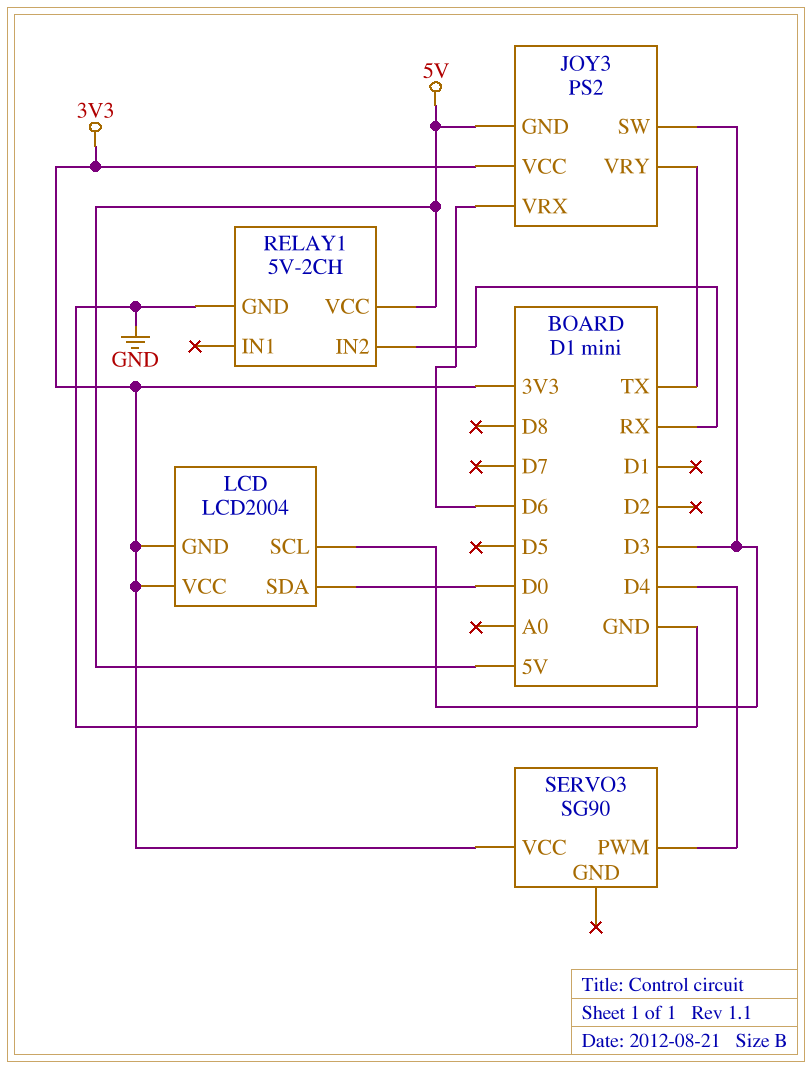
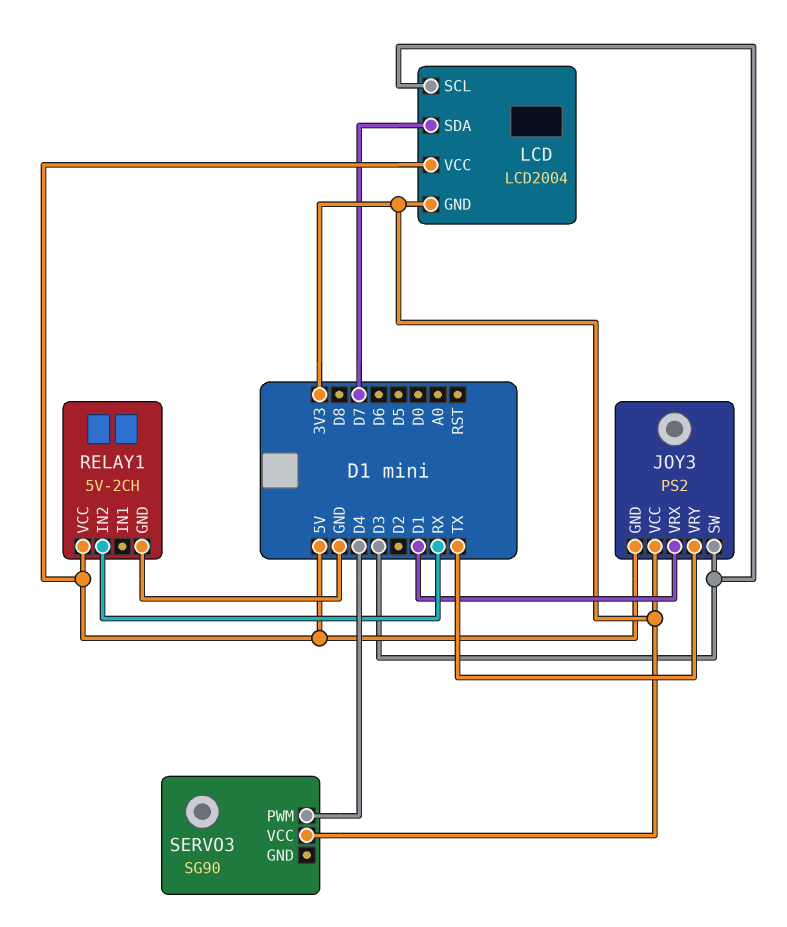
JOY3 pin VRX: D6 -> D1
LCD pin SDA: D0 -> D7
LCD pin VCC: 3V3 -> 5V

